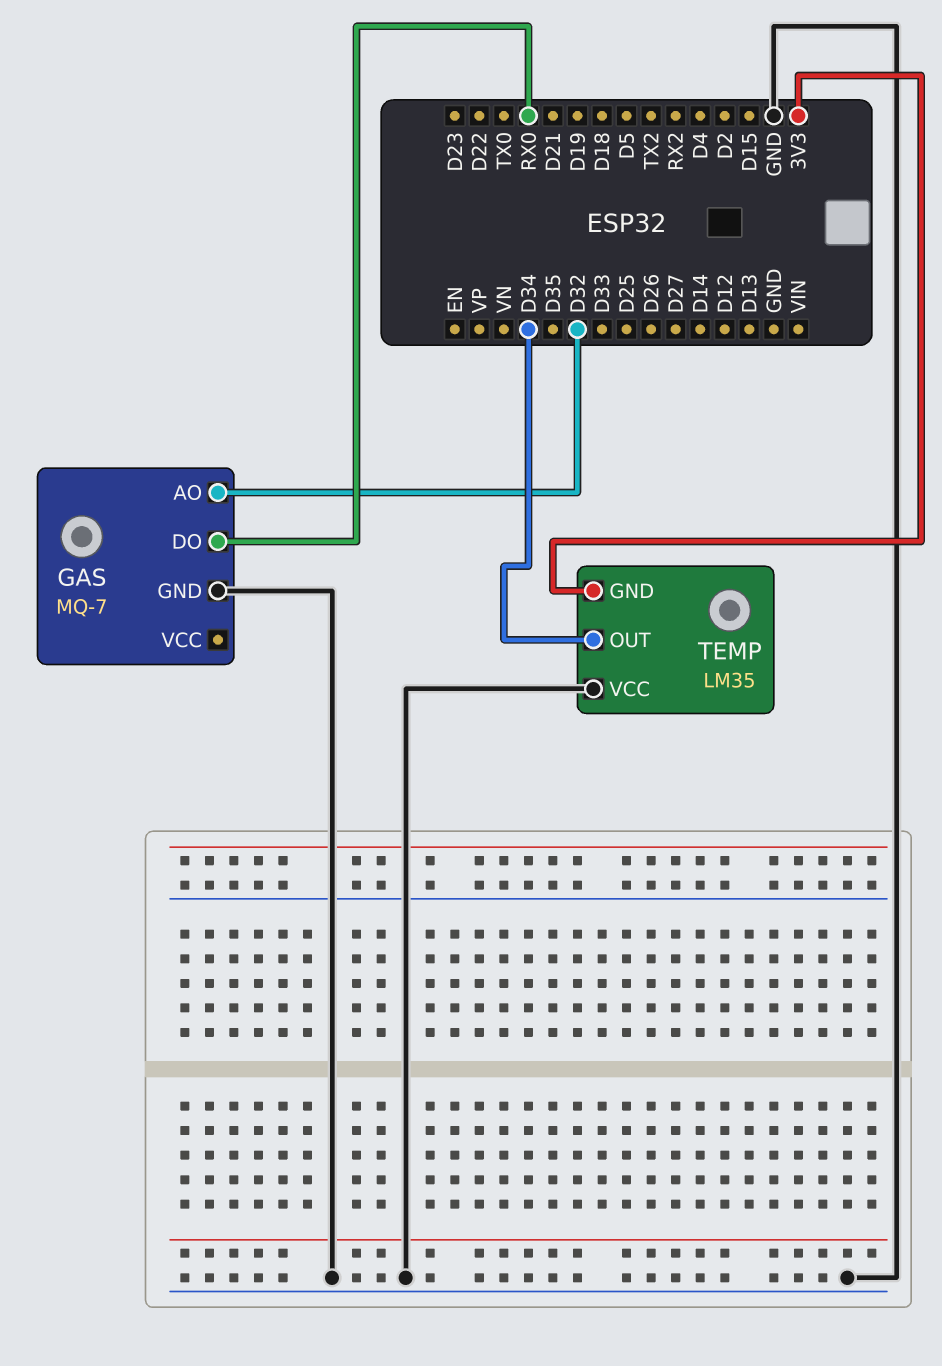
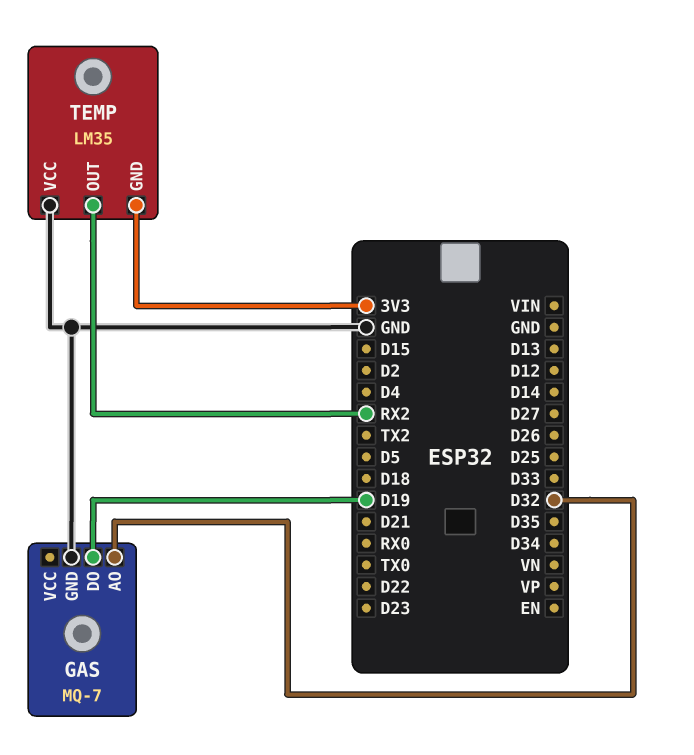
GAS pin DO: RX0 -> D19
TEMP pin OUT: D34 -> RX2

